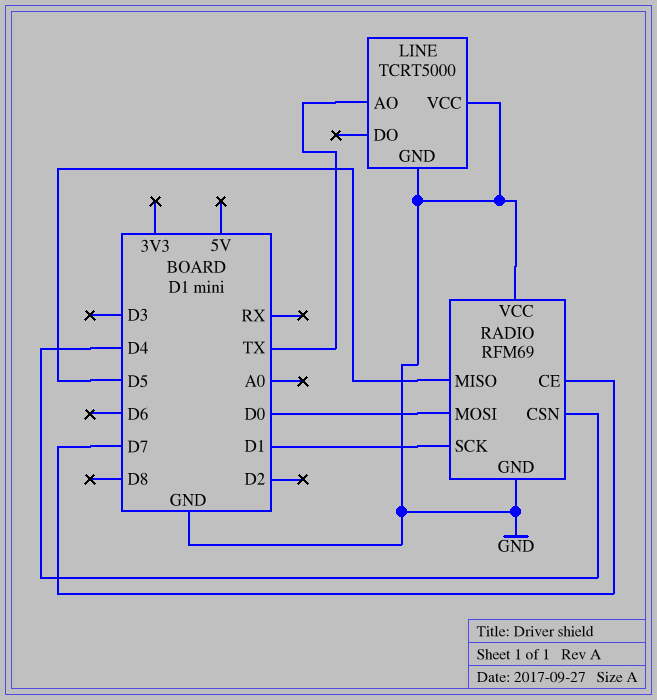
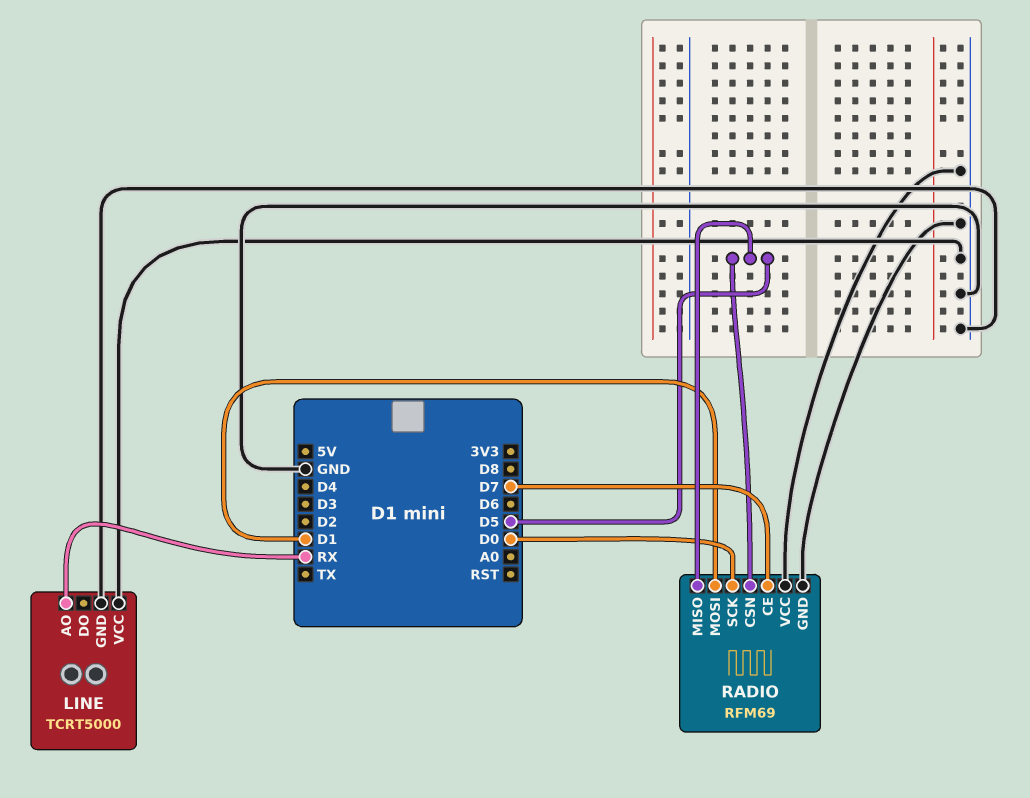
LINE pin AO: TX -> RX
RADIO pin CSN: D4 -> D5
RADIO pin MOSI: D0 -> D1
RADIO pin SCK: D1 -> D0

